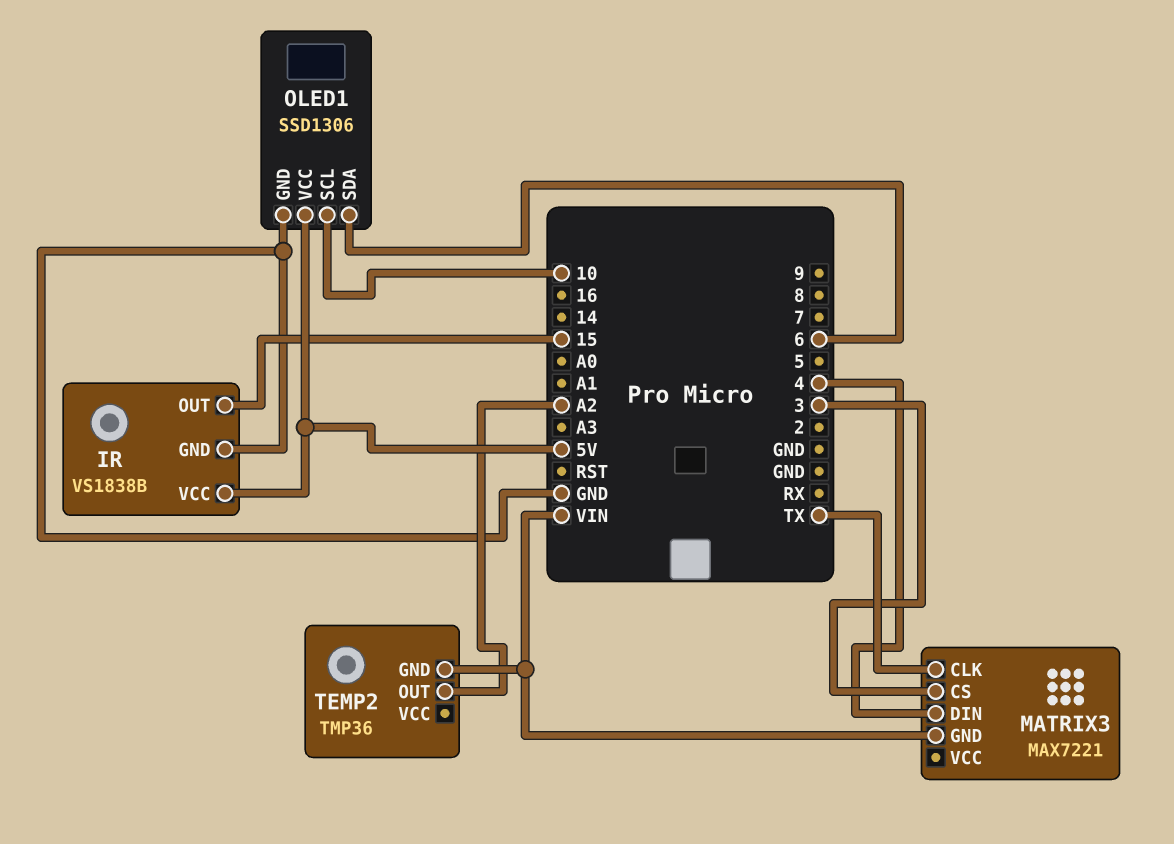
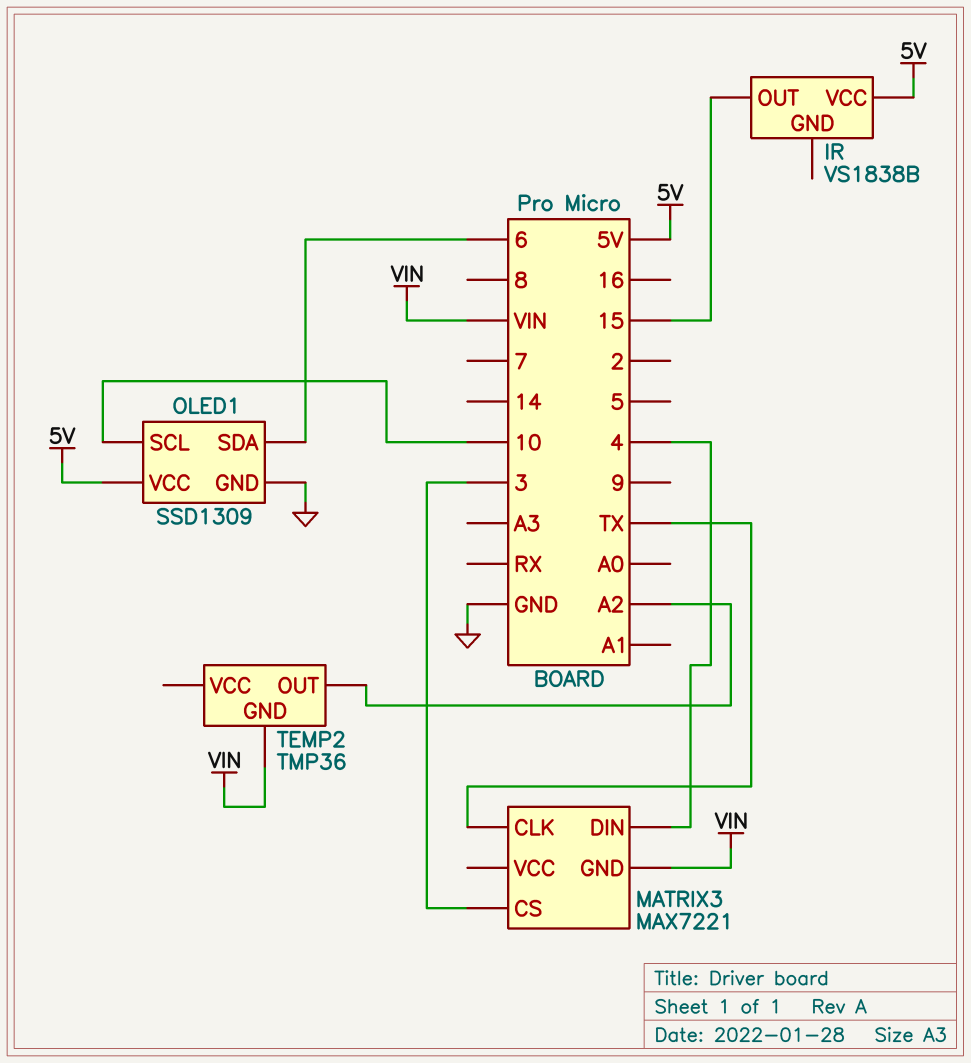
IR pin GND: GND -> none
OLED1: SSD1306 -> SSD1309

